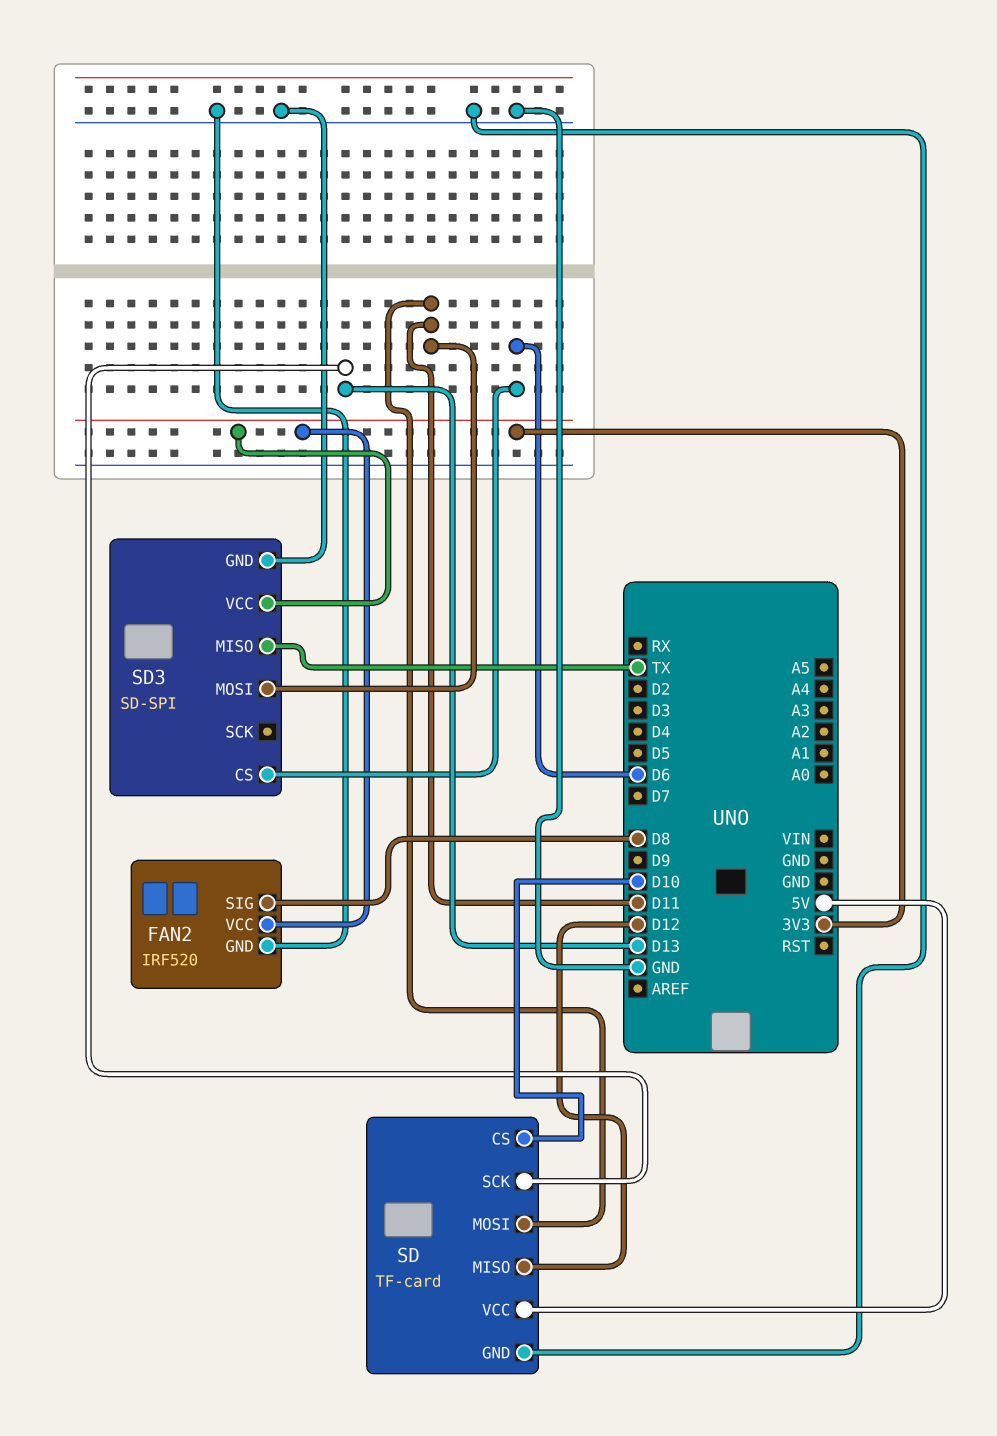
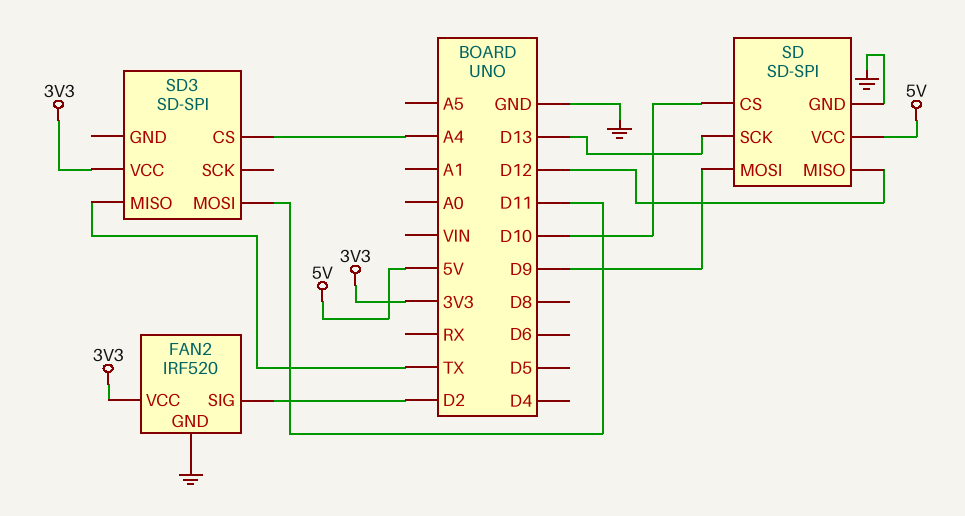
FAN2 pin SIG: D8 -> D2
SD: TF-card -> SD-SPI
SD pin MOSI: D11 -> D9
SD3 pin CS: D6 -> A4
SD3 pin GND: GND -> none

